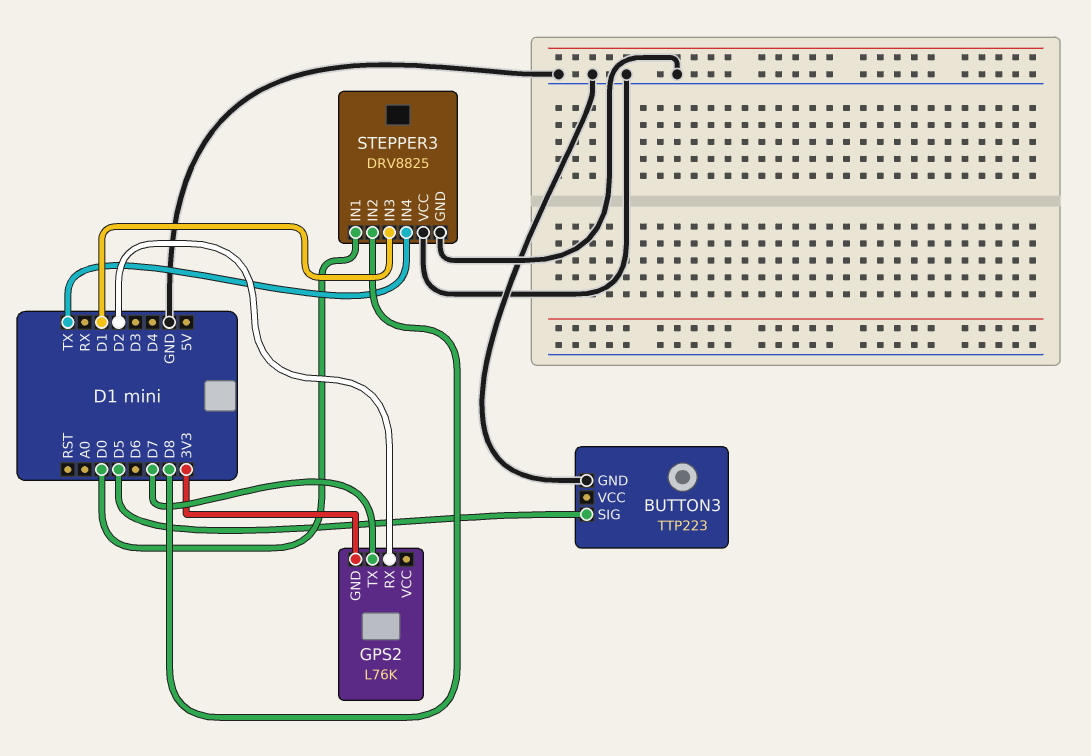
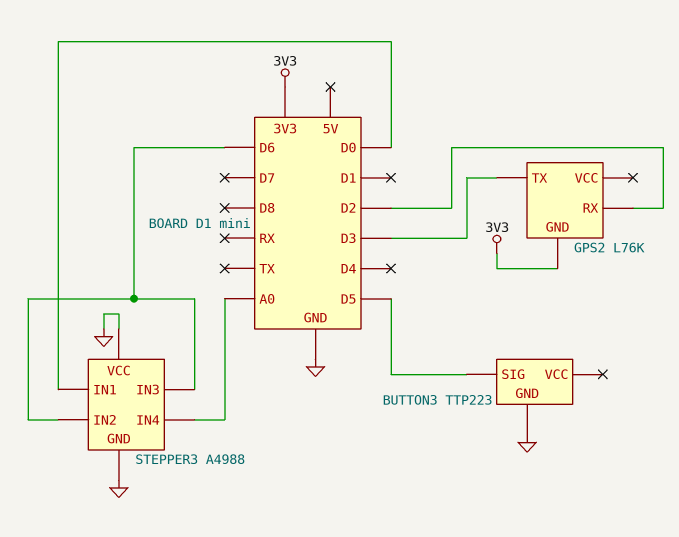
GPS2 pin TX: D7 -> D3
STEPPER3: DRV8825 -> A4988
STEPPER3 pin IN2: D8 -> D6
STEPPER3 pin IN3: D1 -> D6
STEPPER3 pin IN4: TX -> A0

